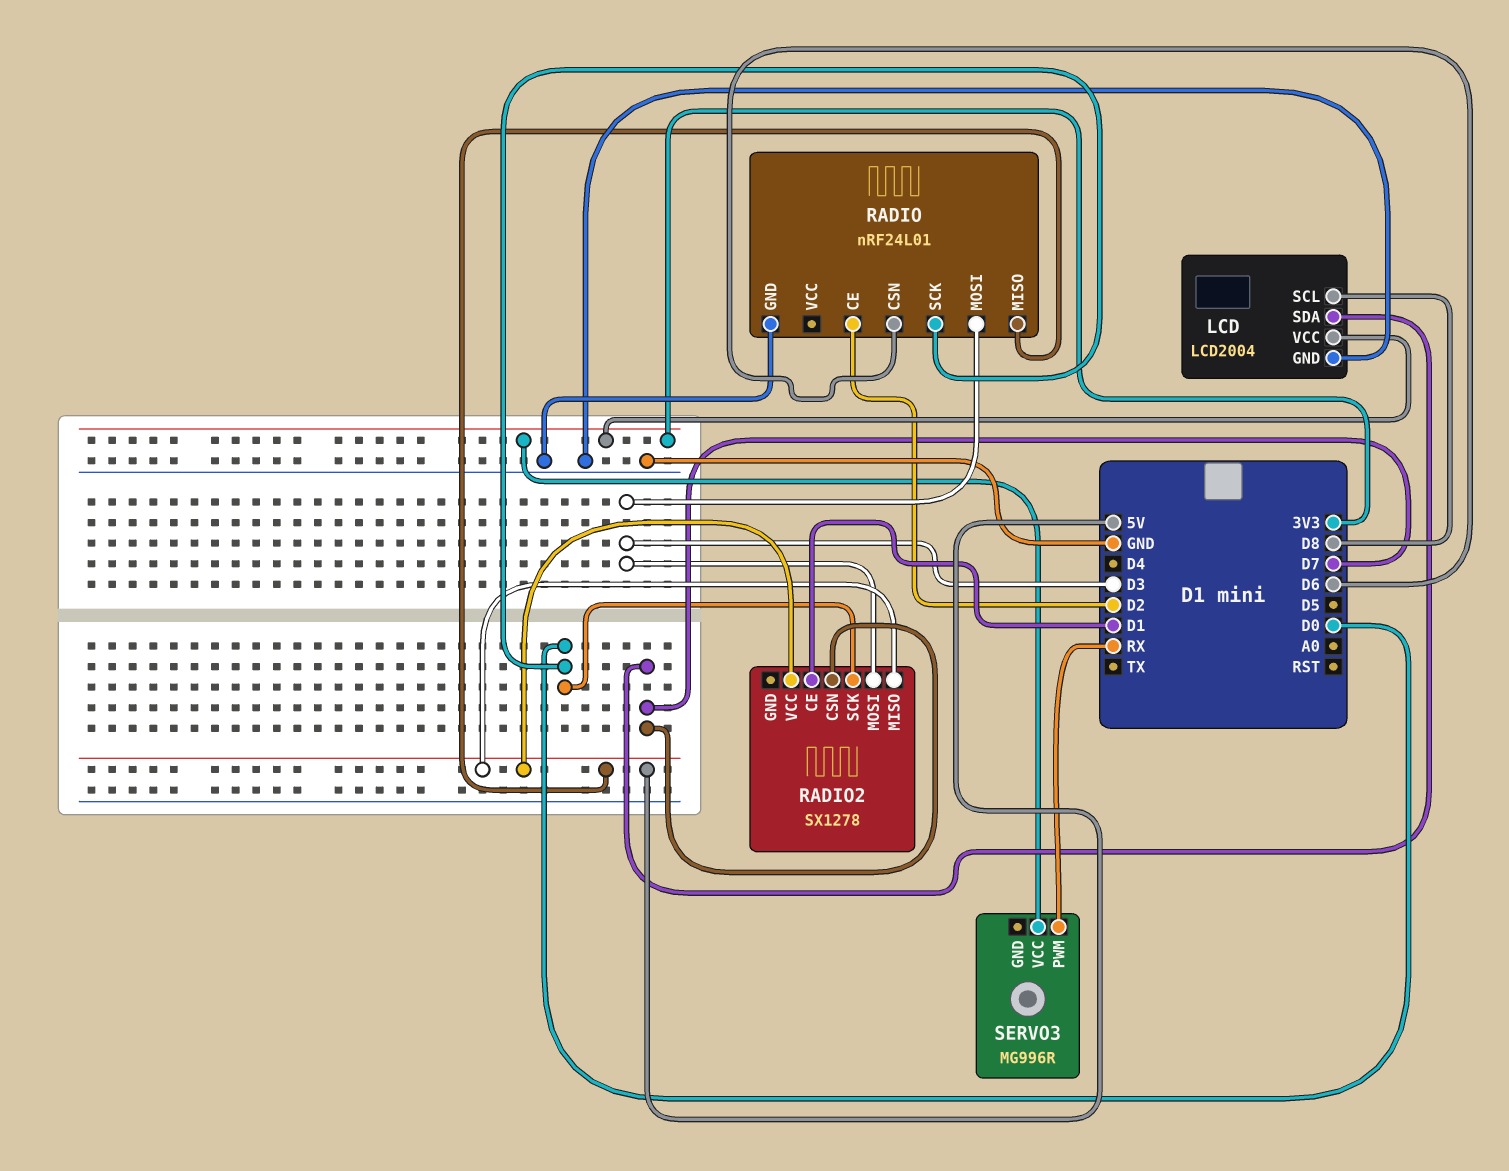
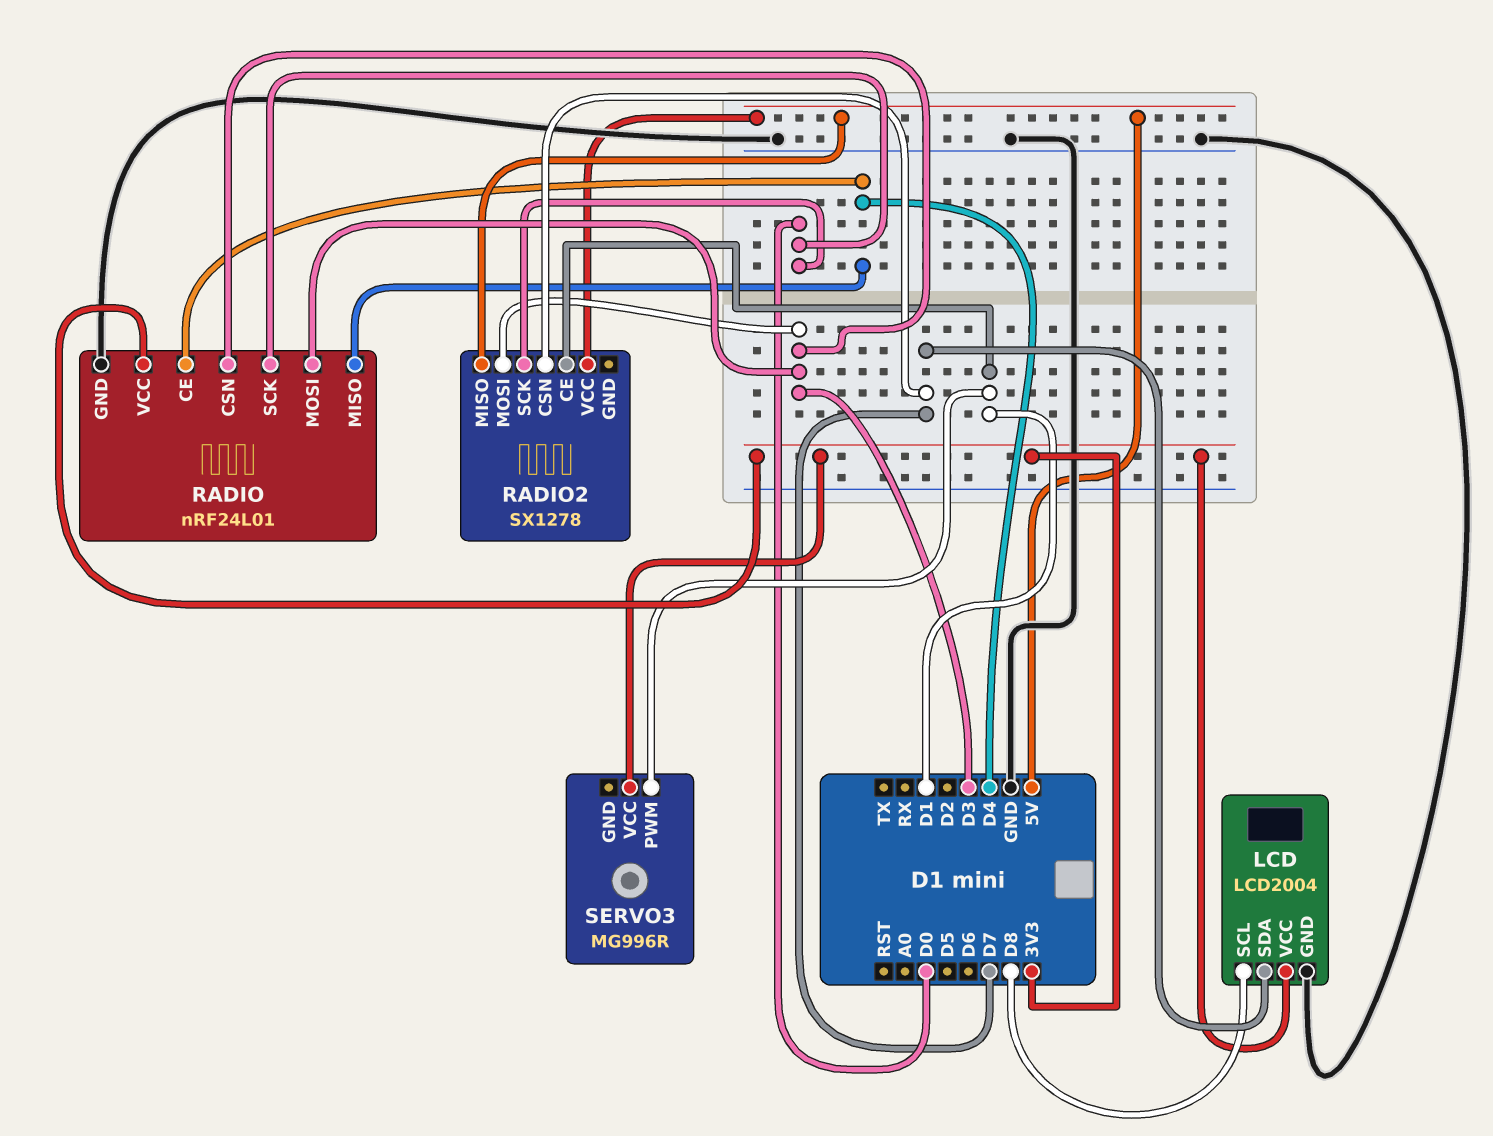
RADIO pin CE: D2 -> D4
RADIO pin CSN: D6 -> D3
RADIO pin MISO: 5V -> D4
RADIO pin VCC: none -> 3V3
SERVO3 pin PWM: RX -> D1

